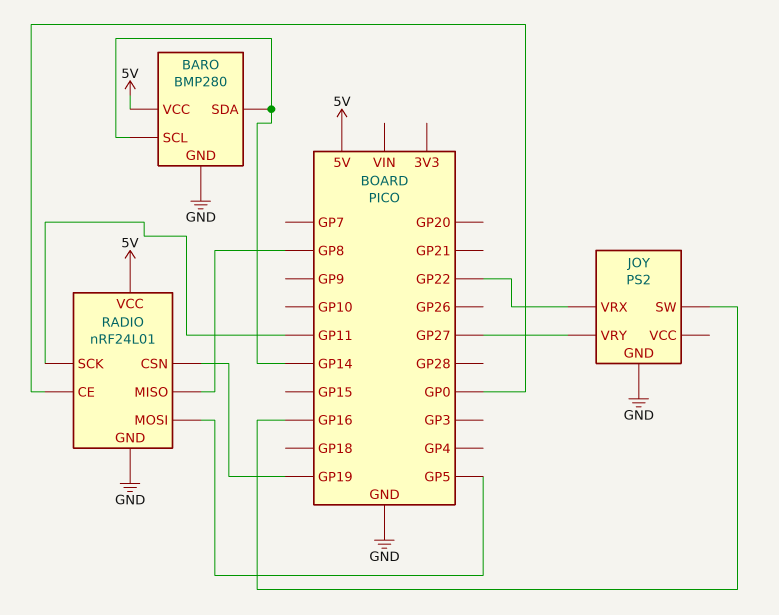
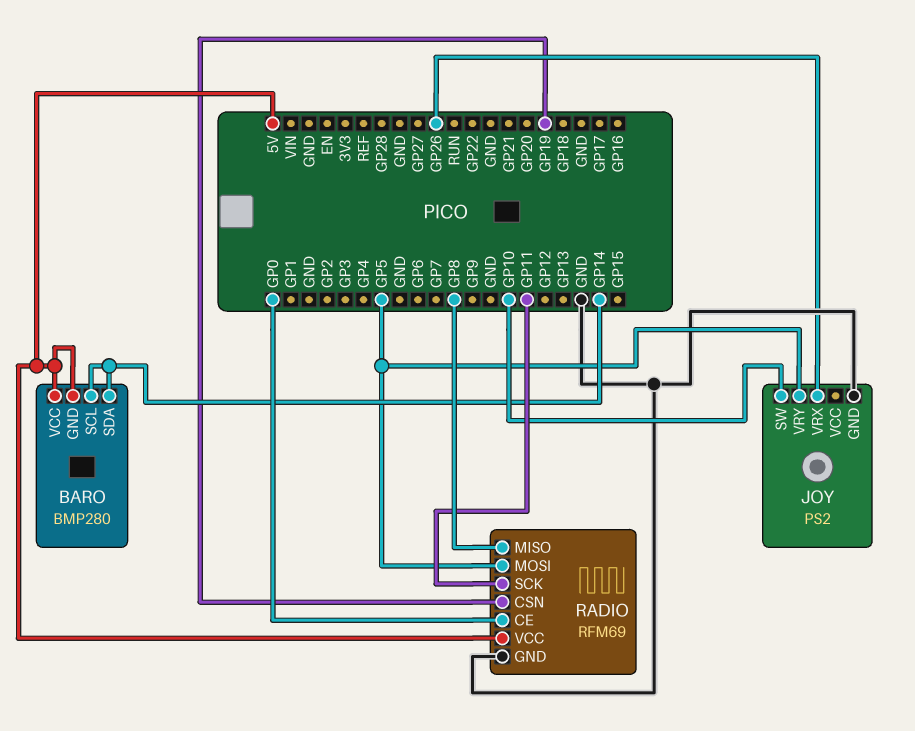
BARO pin GND: GND -> 5V
JOY pin SW: GP16 -> GP10
JOY pin VRX: GP22 -> GP26
JOY pin VRY: GP27 -> GP5
RADIO: nRF24L01 -> RFM69

